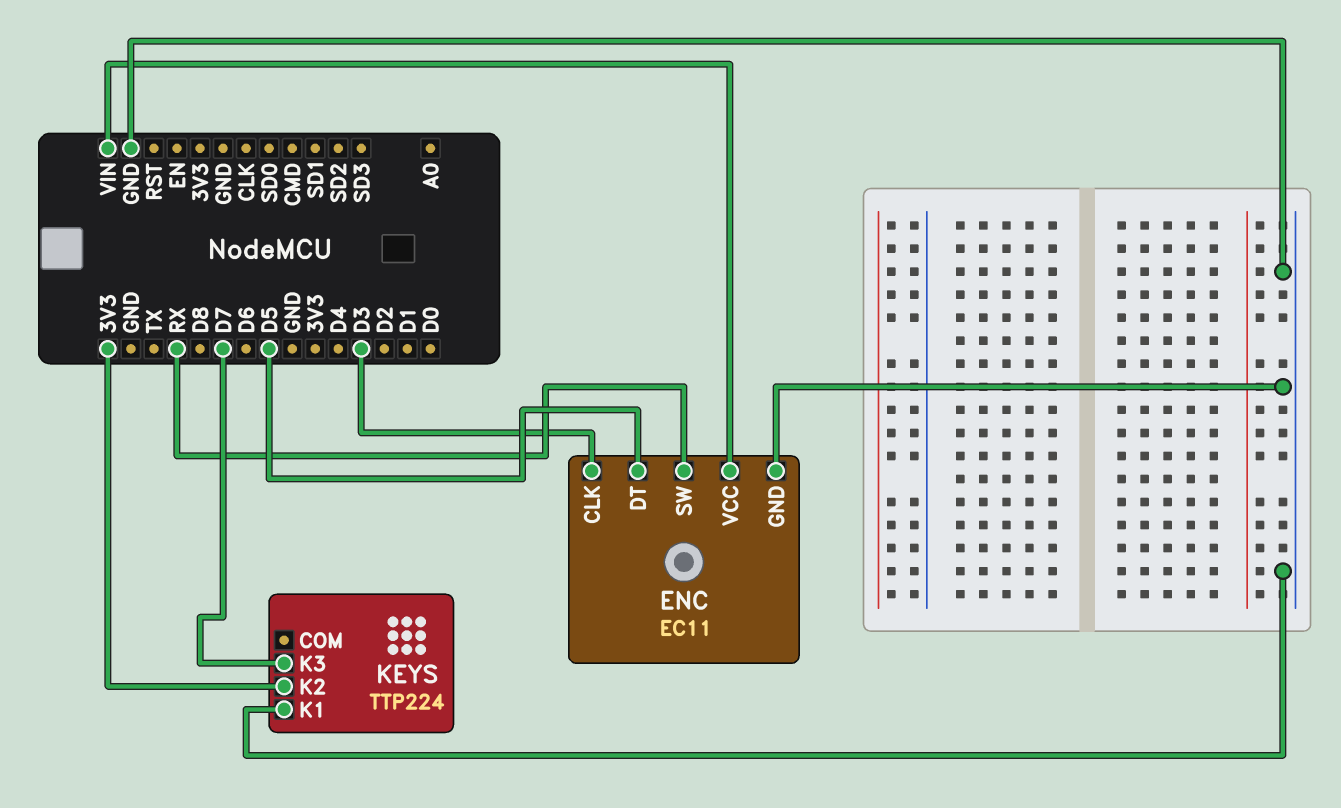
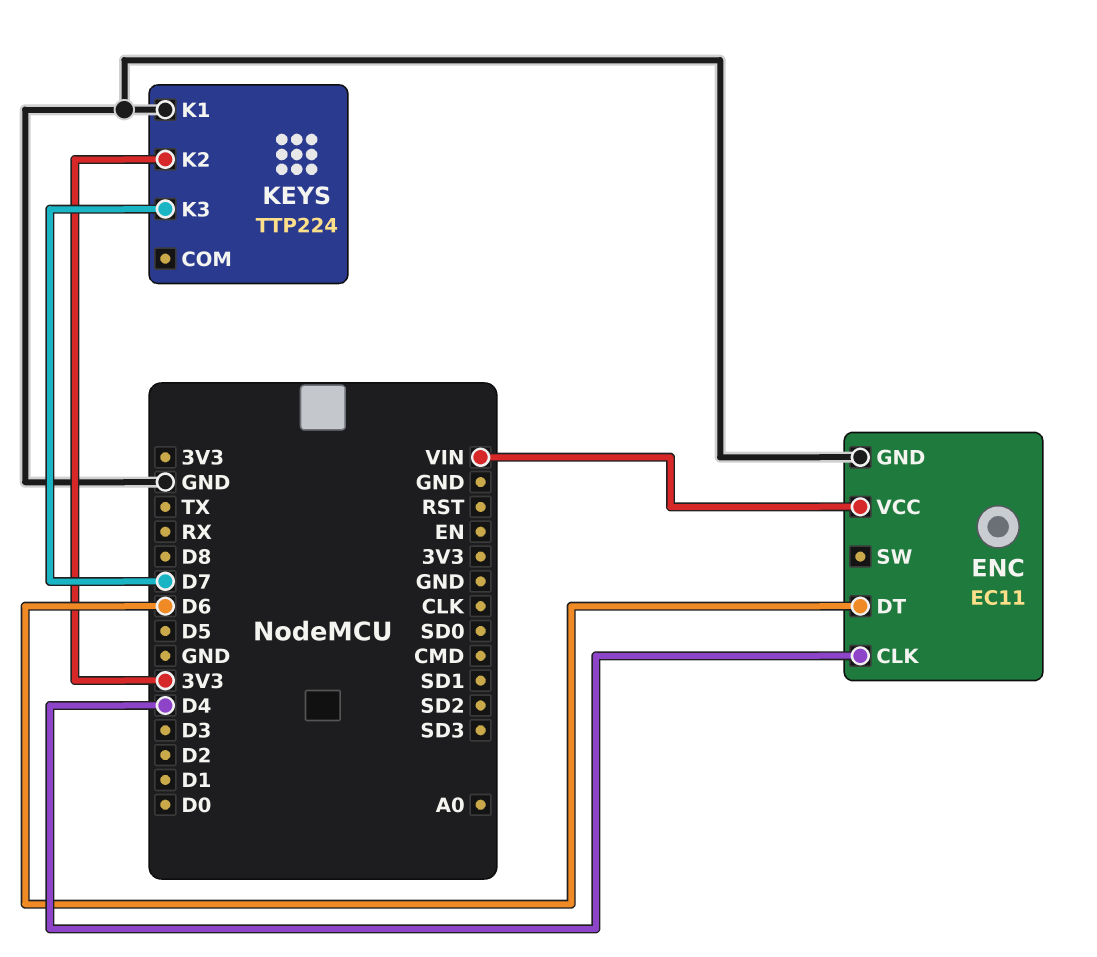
ENC pin CLK: D3 -> D4
ENC pin DT: D5 -> D6
ENC pin SW: RX -> none

